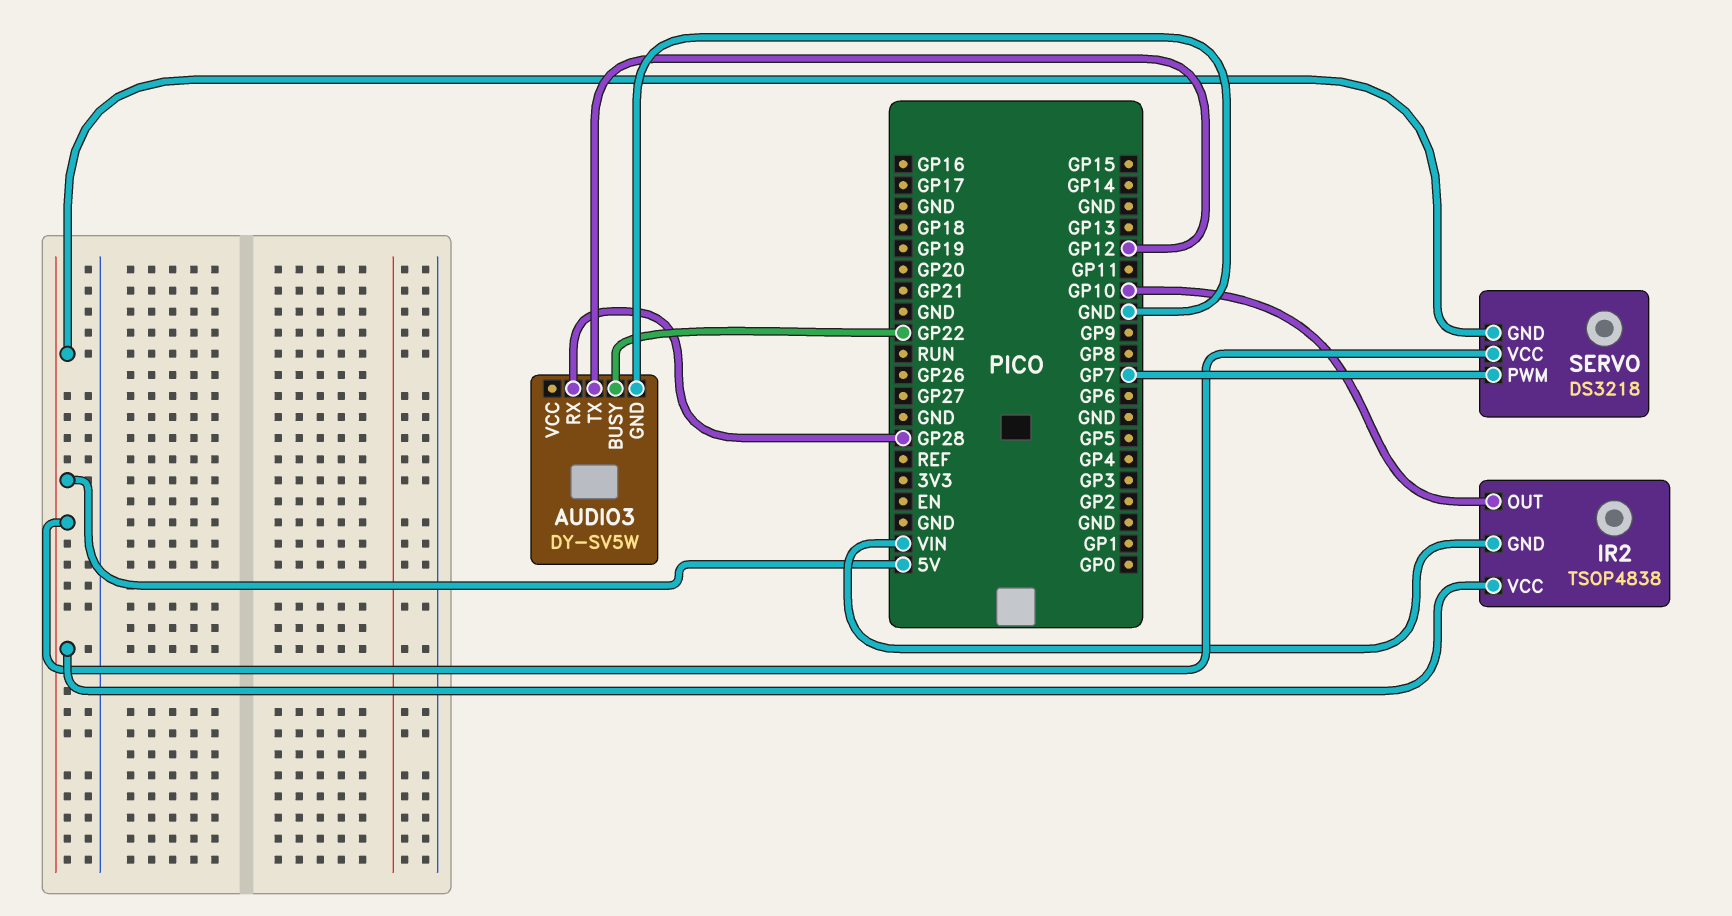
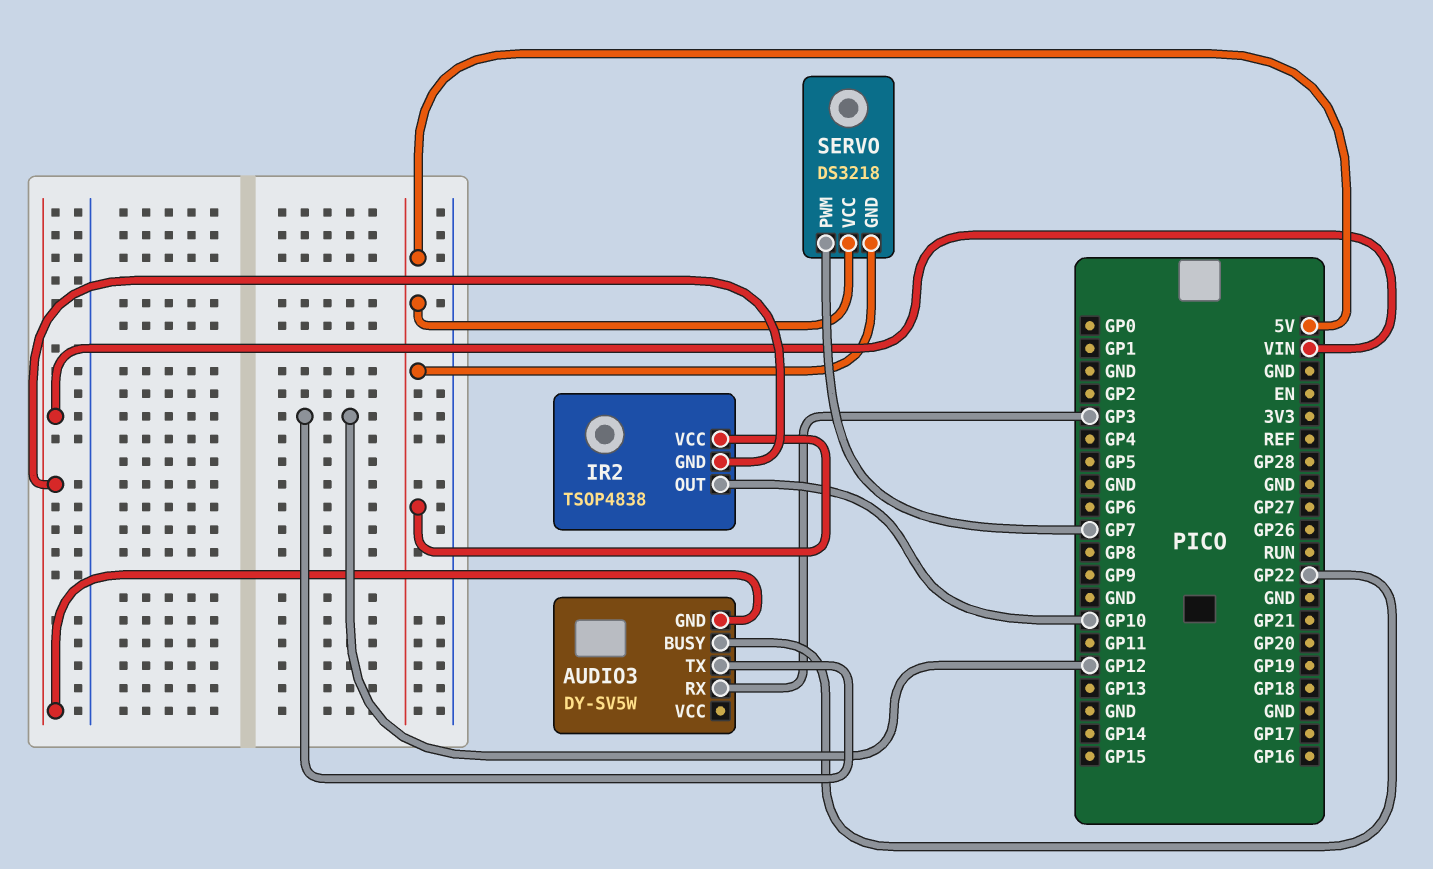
AUDIO3 pin GND: GND -> VIN
AUDIO3 pin RX: GP28 -> GP3

